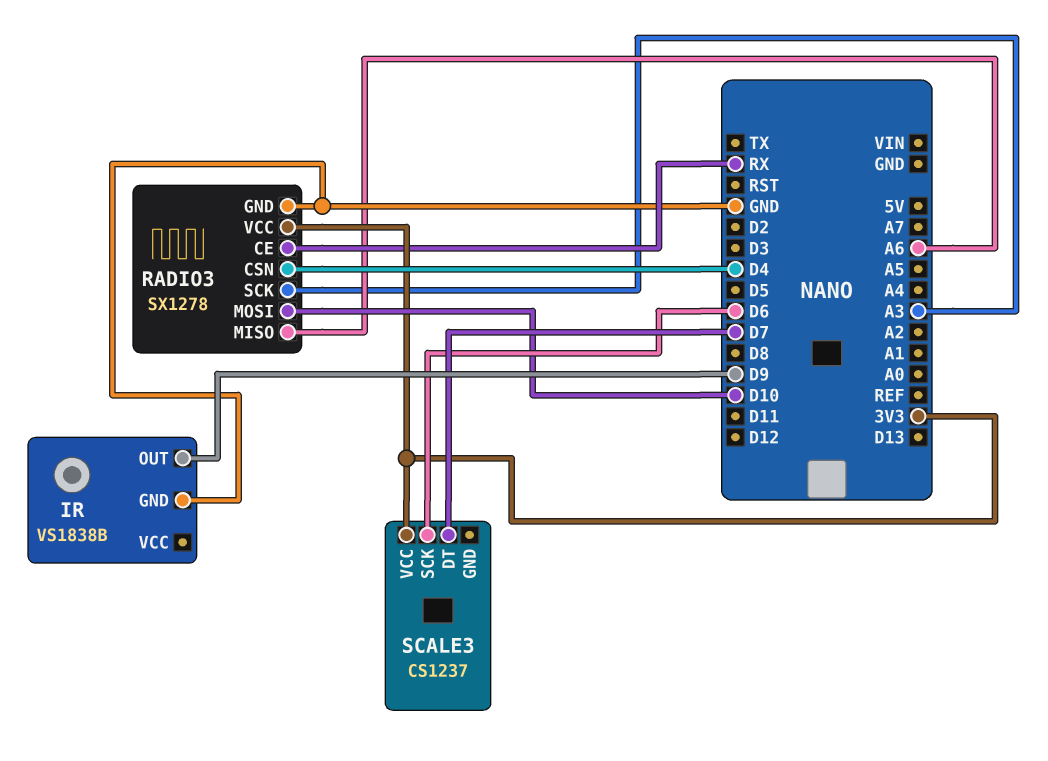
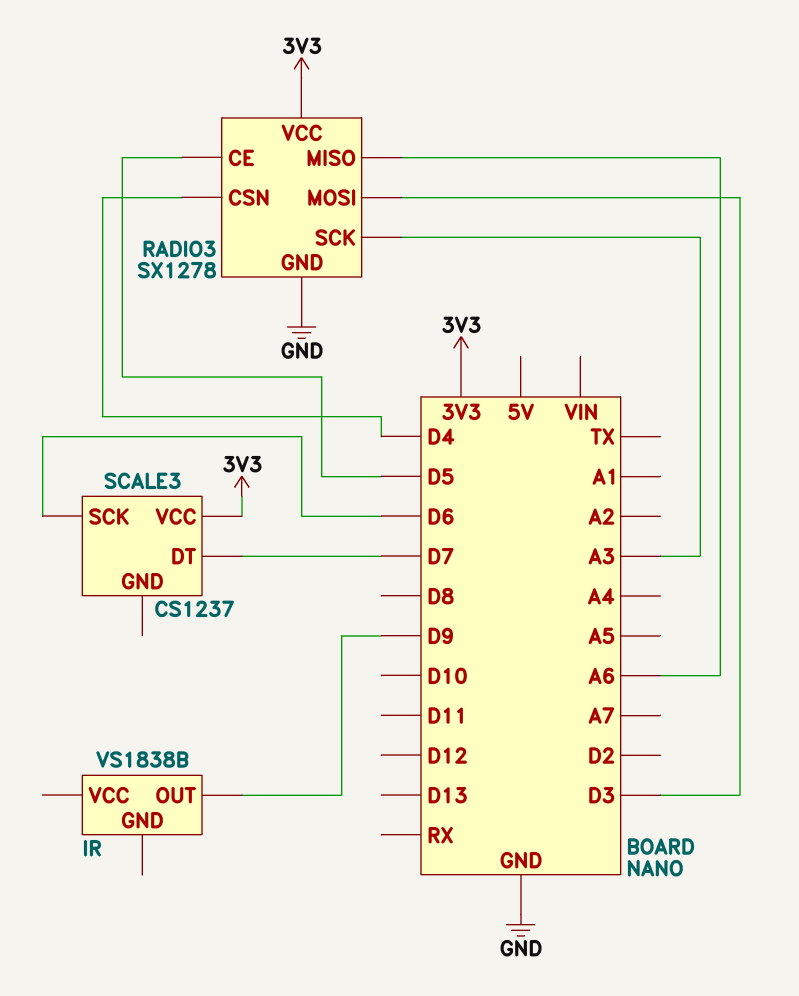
IR pin GND: GND -> none
RADIO3 pin CE: RX -> D5
RADIO3 pin MOSI: D10 -> D3

